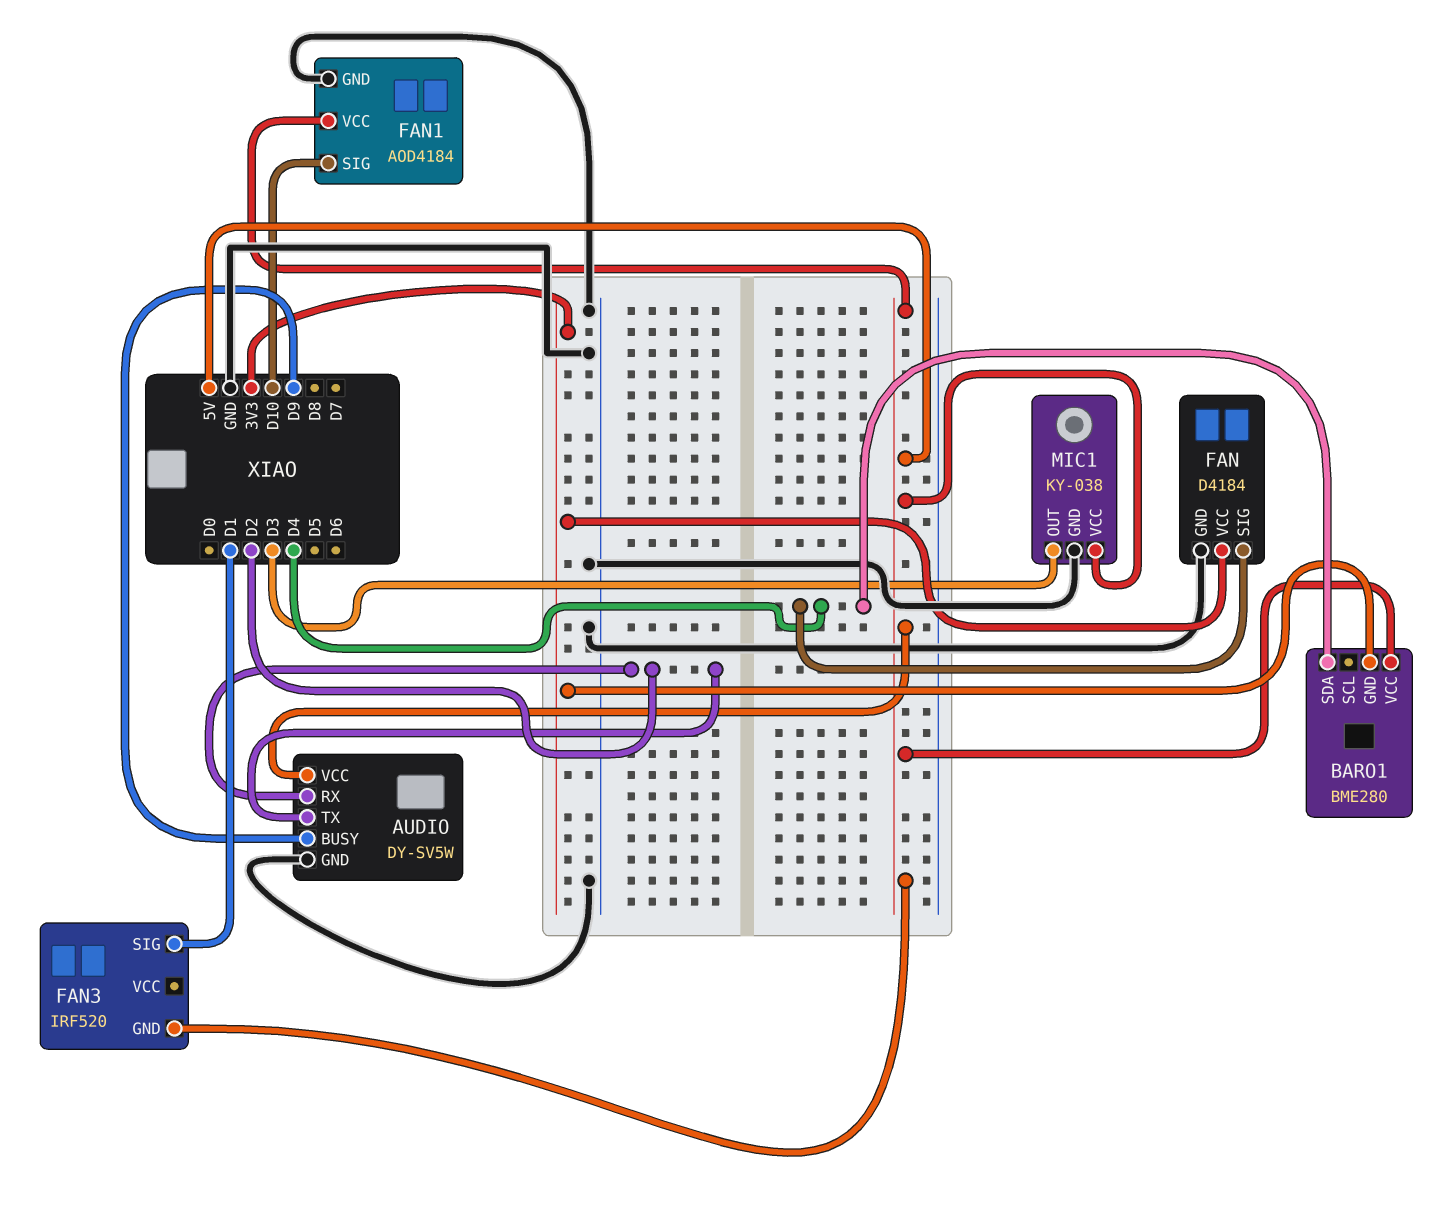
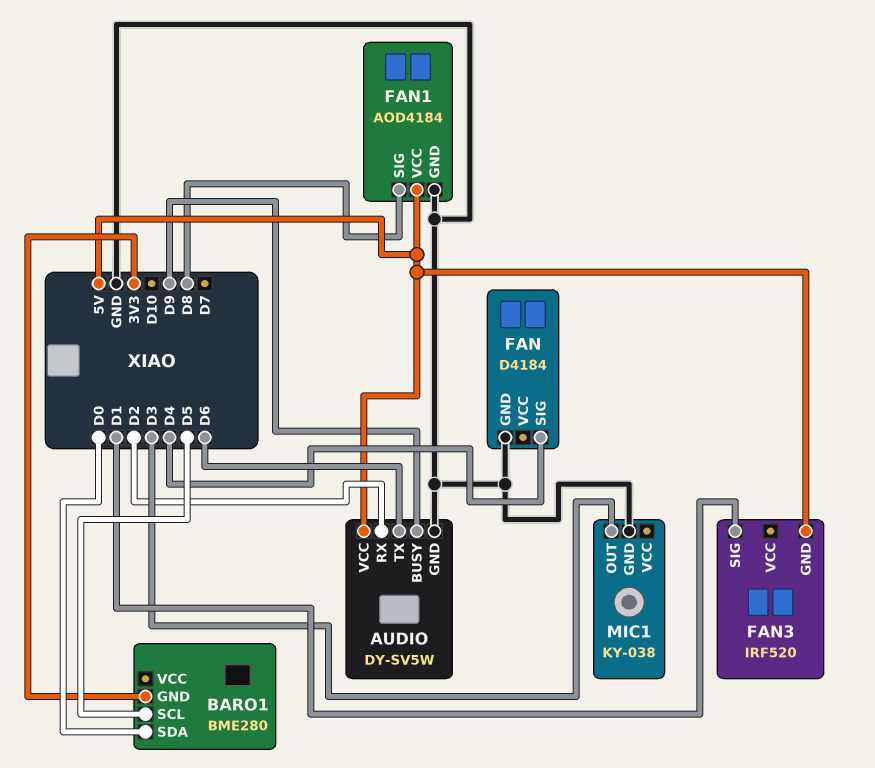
AUDIO pin TX: D2 -> D6
BARO1 pin SCL: none -> D5
BARO1 pin SDA: D4 -> D0
BARO1 pin VCC: 5V -> none
FAN pin VCC: 3V3 -> none
FAN1 pin SIG: D10 -> D8
MIC1 pin VCC: 5V -> none

